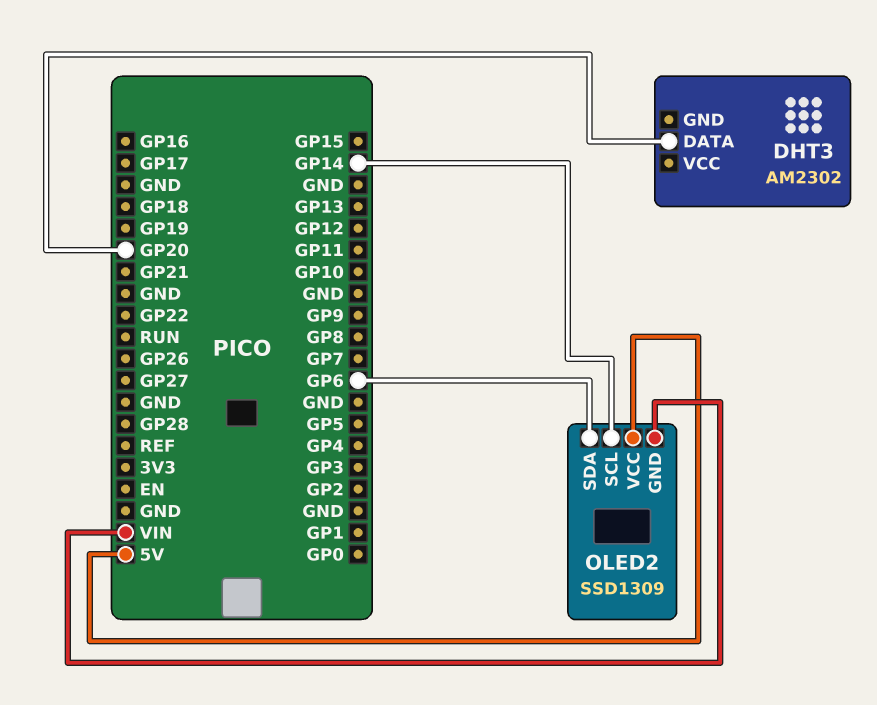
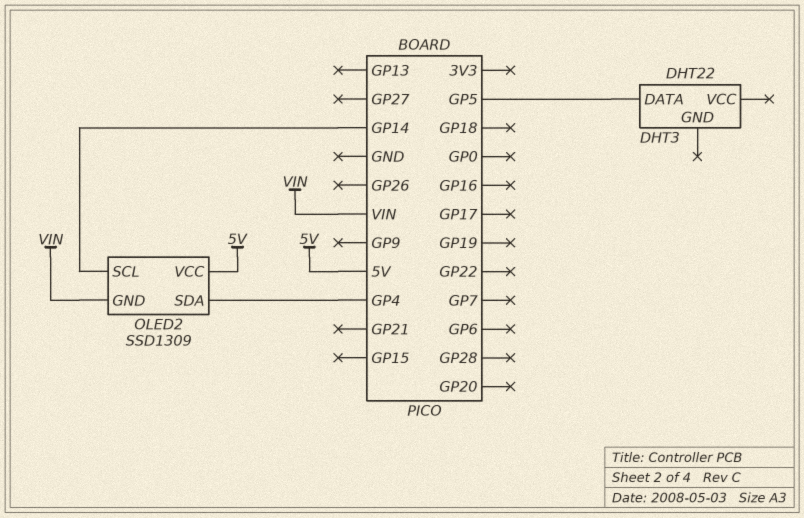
DHT3: AM2302 -> DHT22
DHT3 pin DATA: GP20 -> GP5
OLED2 pin SDA: GP6 -> GP4

